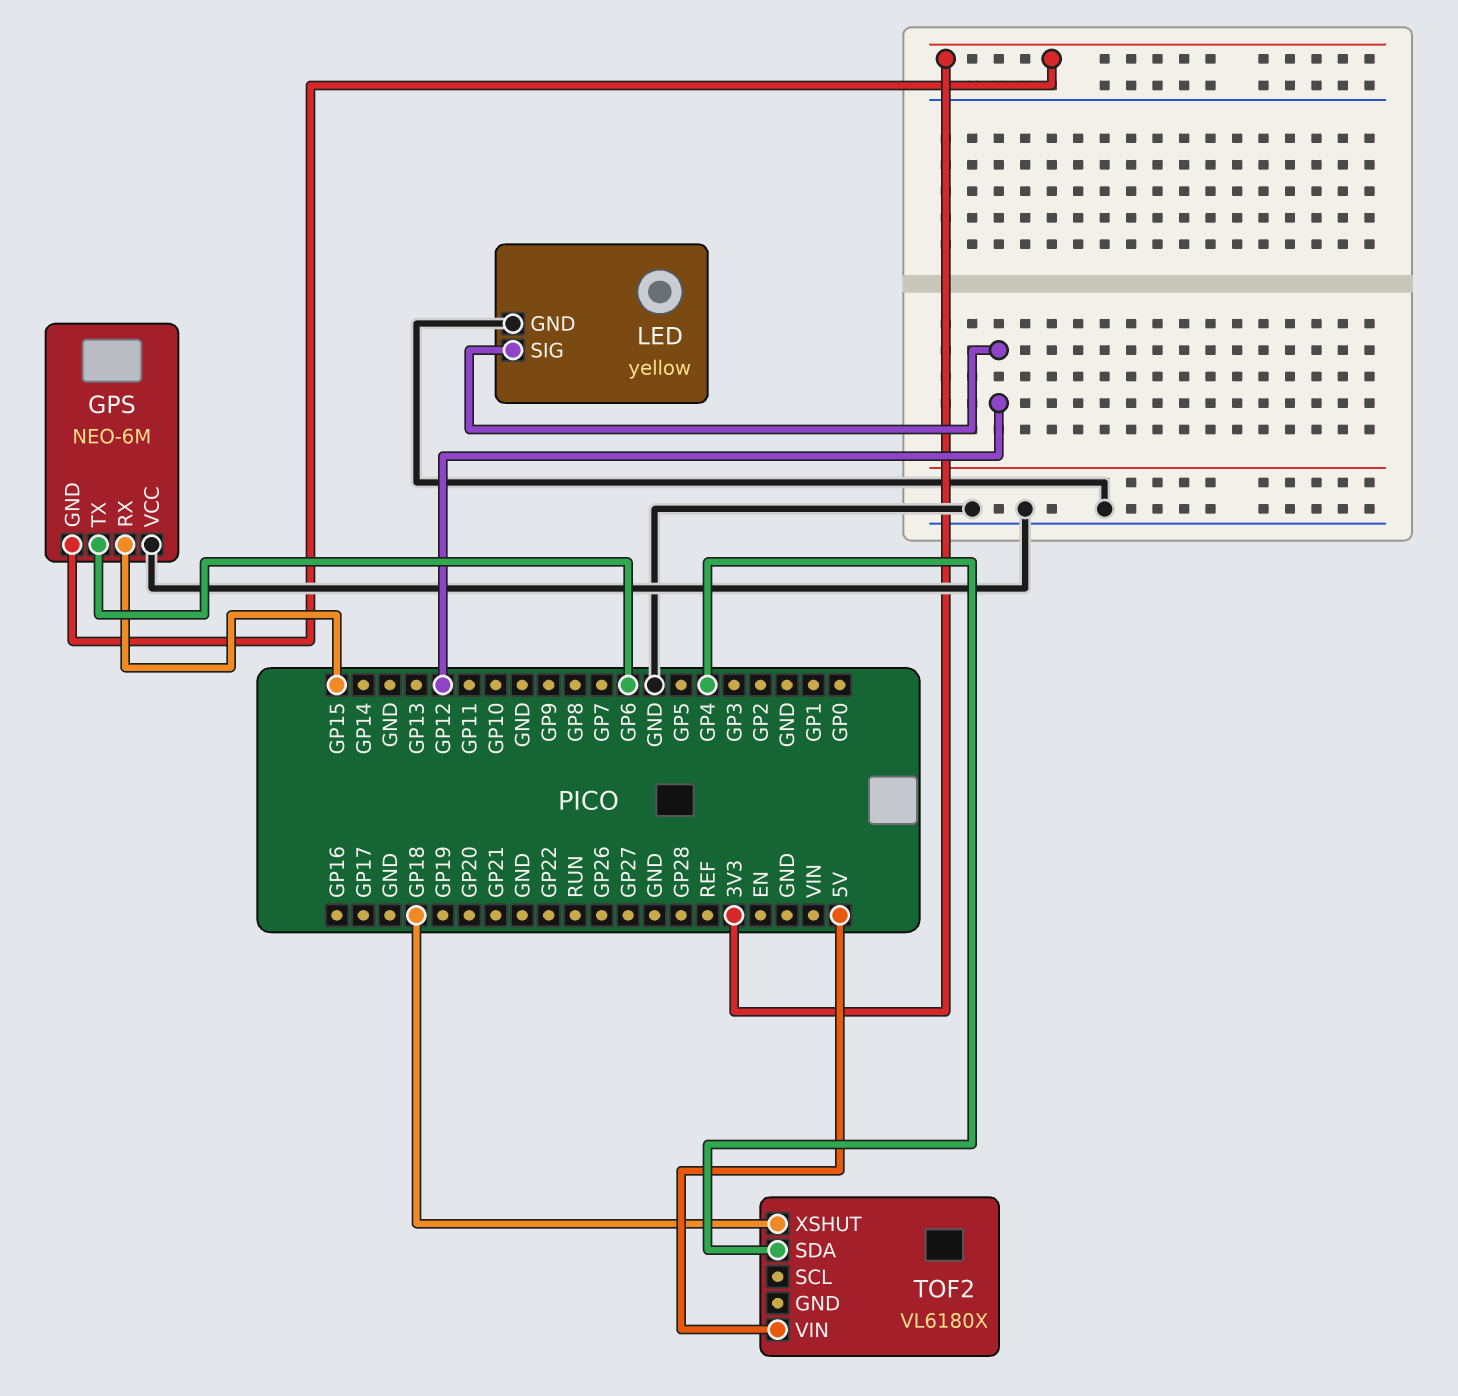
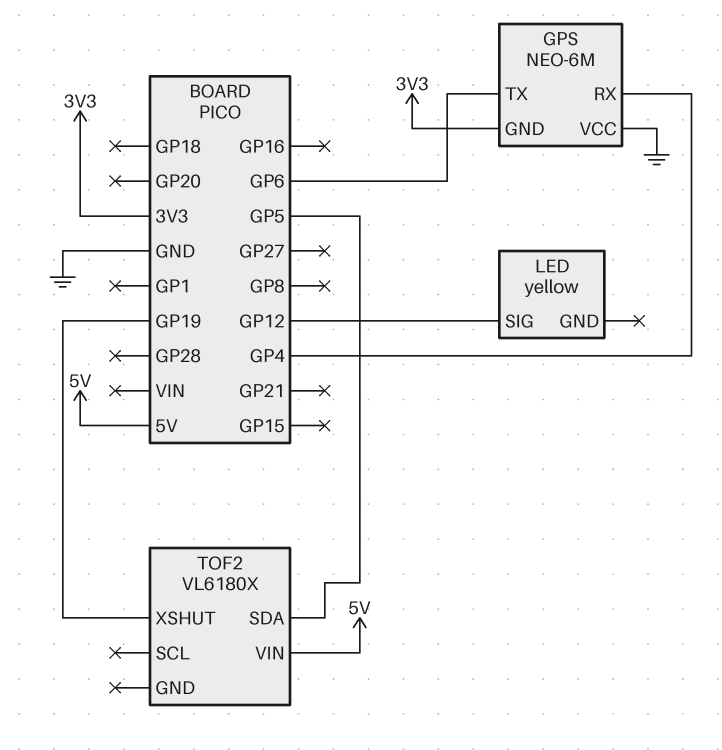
GPS pin RX: GP15 -> GP4
LED pin GND: GND -> none
TOF2 pin SDA: GP4 -> GP5
TOF2 pin XSHUT: GP18 -> GP19

